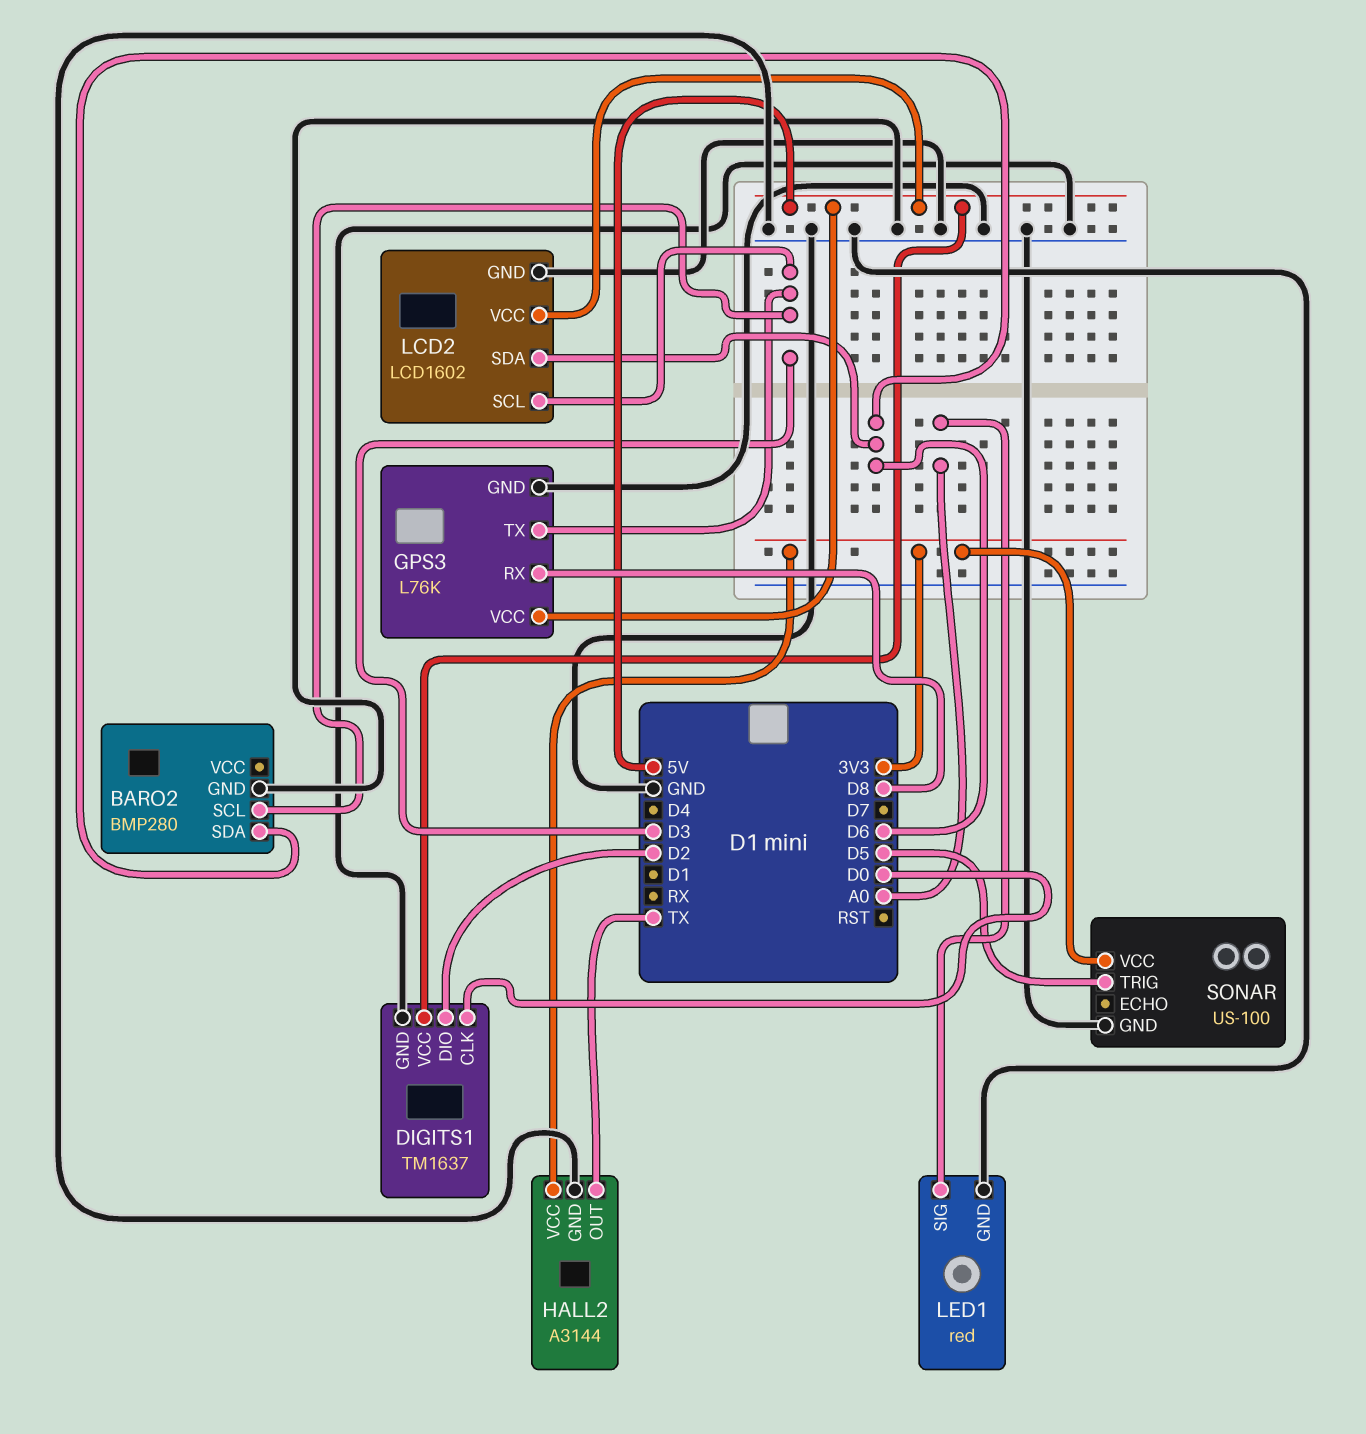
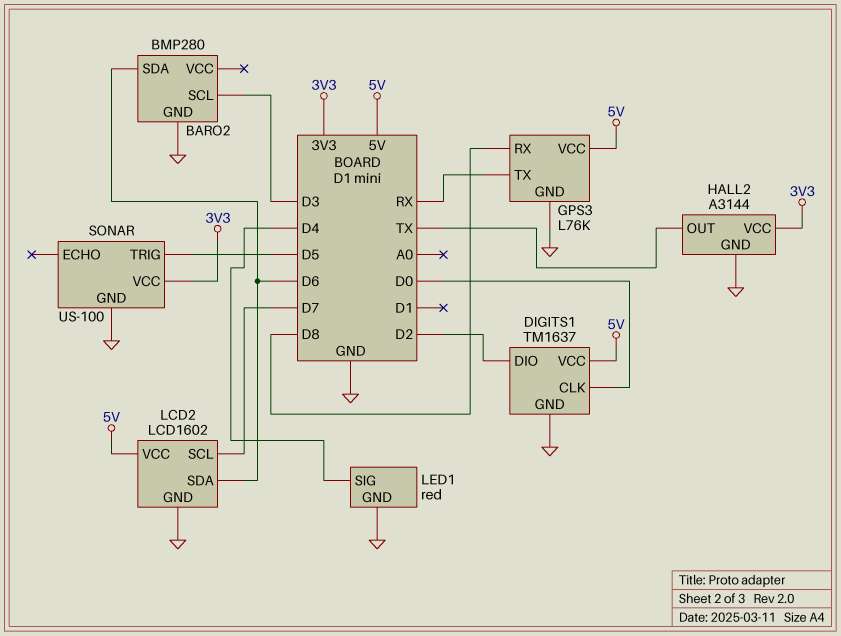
GPS3 pin TX: D3 -> RX
LCD2 pin SCL: D3 -> D7
LED1 pin SIG: A0 -> D4

